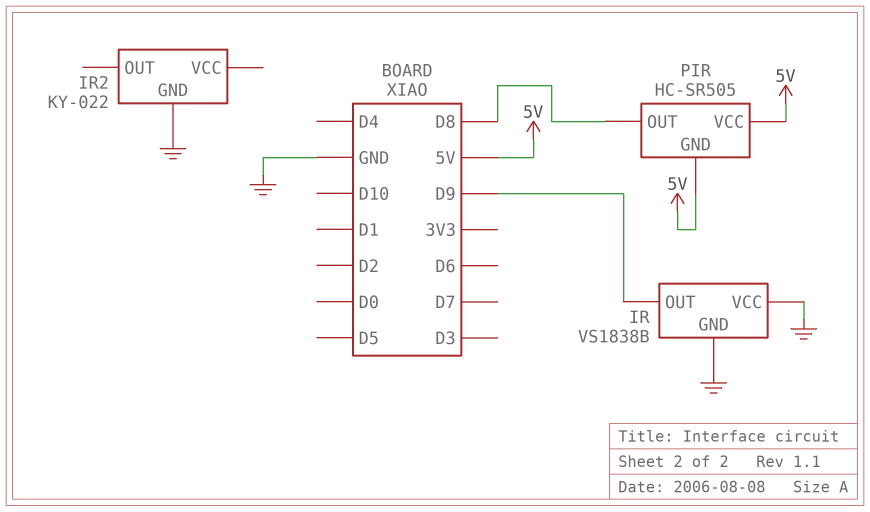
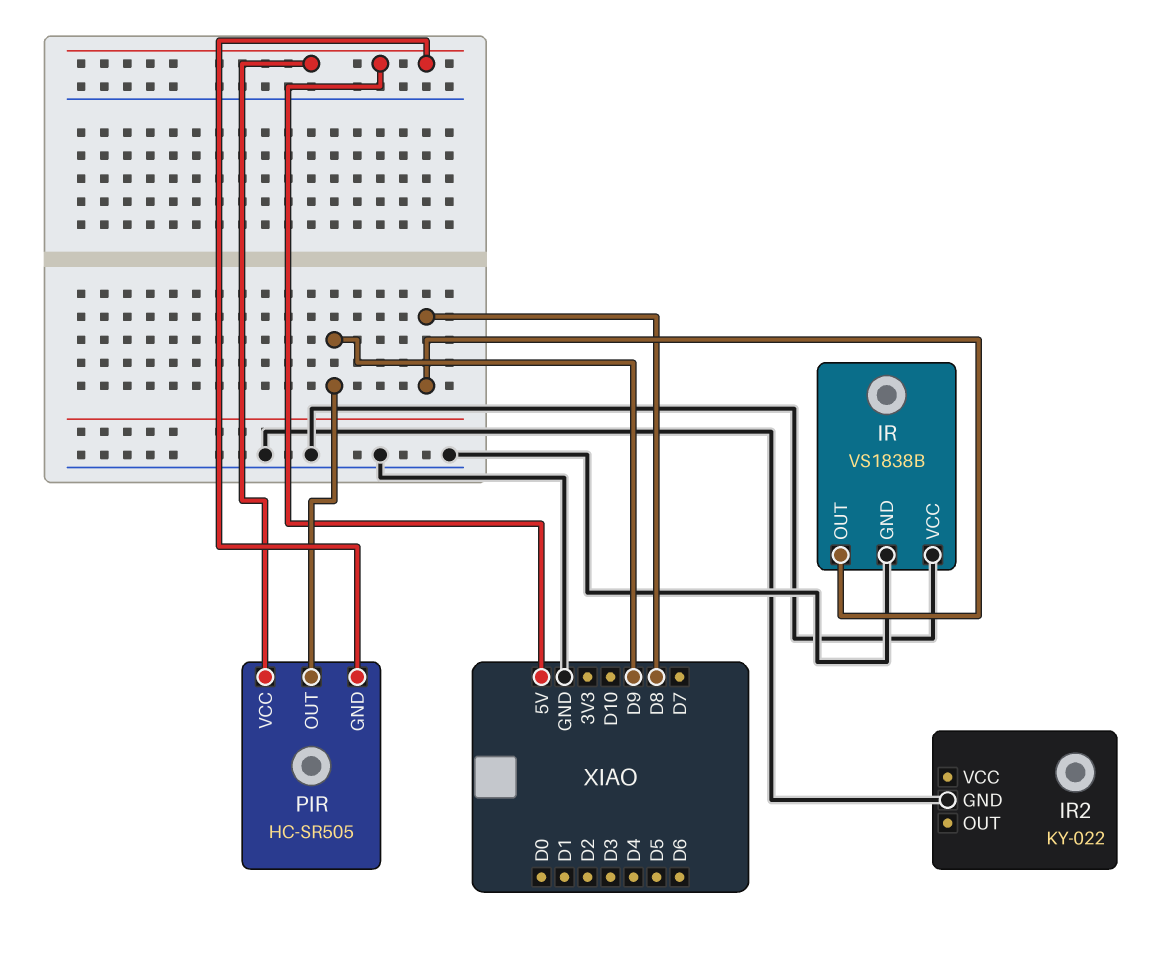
IR pin OUT: D9 -> D8
PIR pin OUT: D8 -> D9

